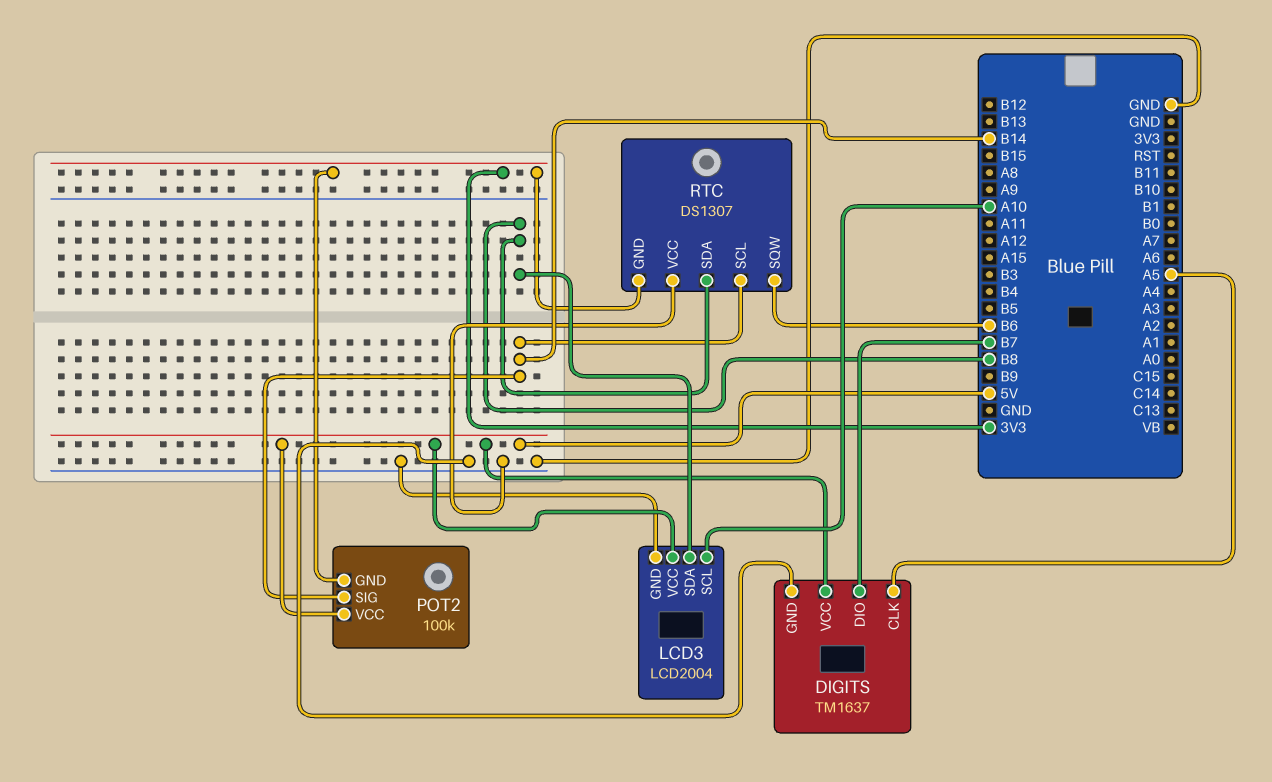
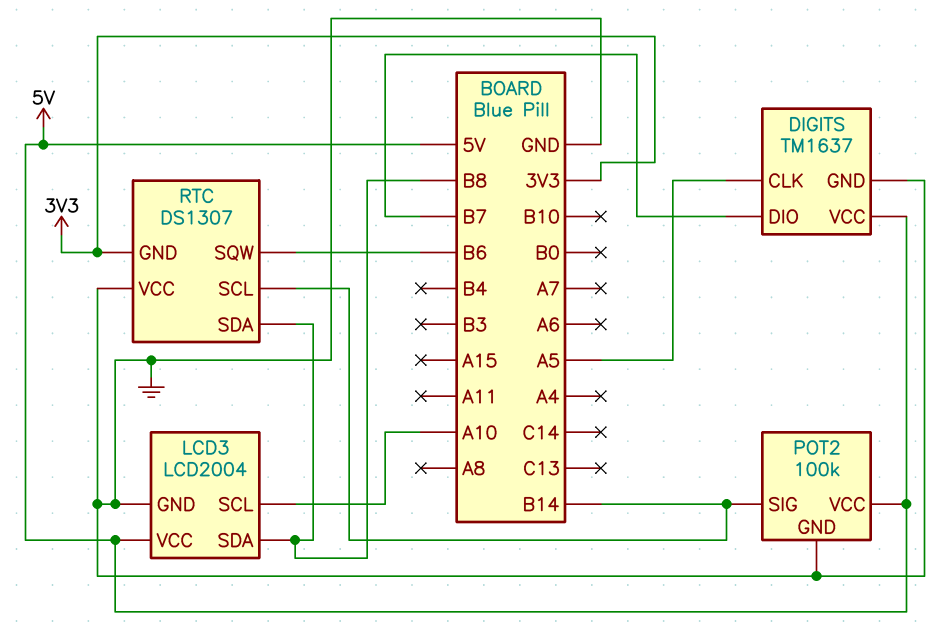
POT2 pin GND: 3V3 -> GND

